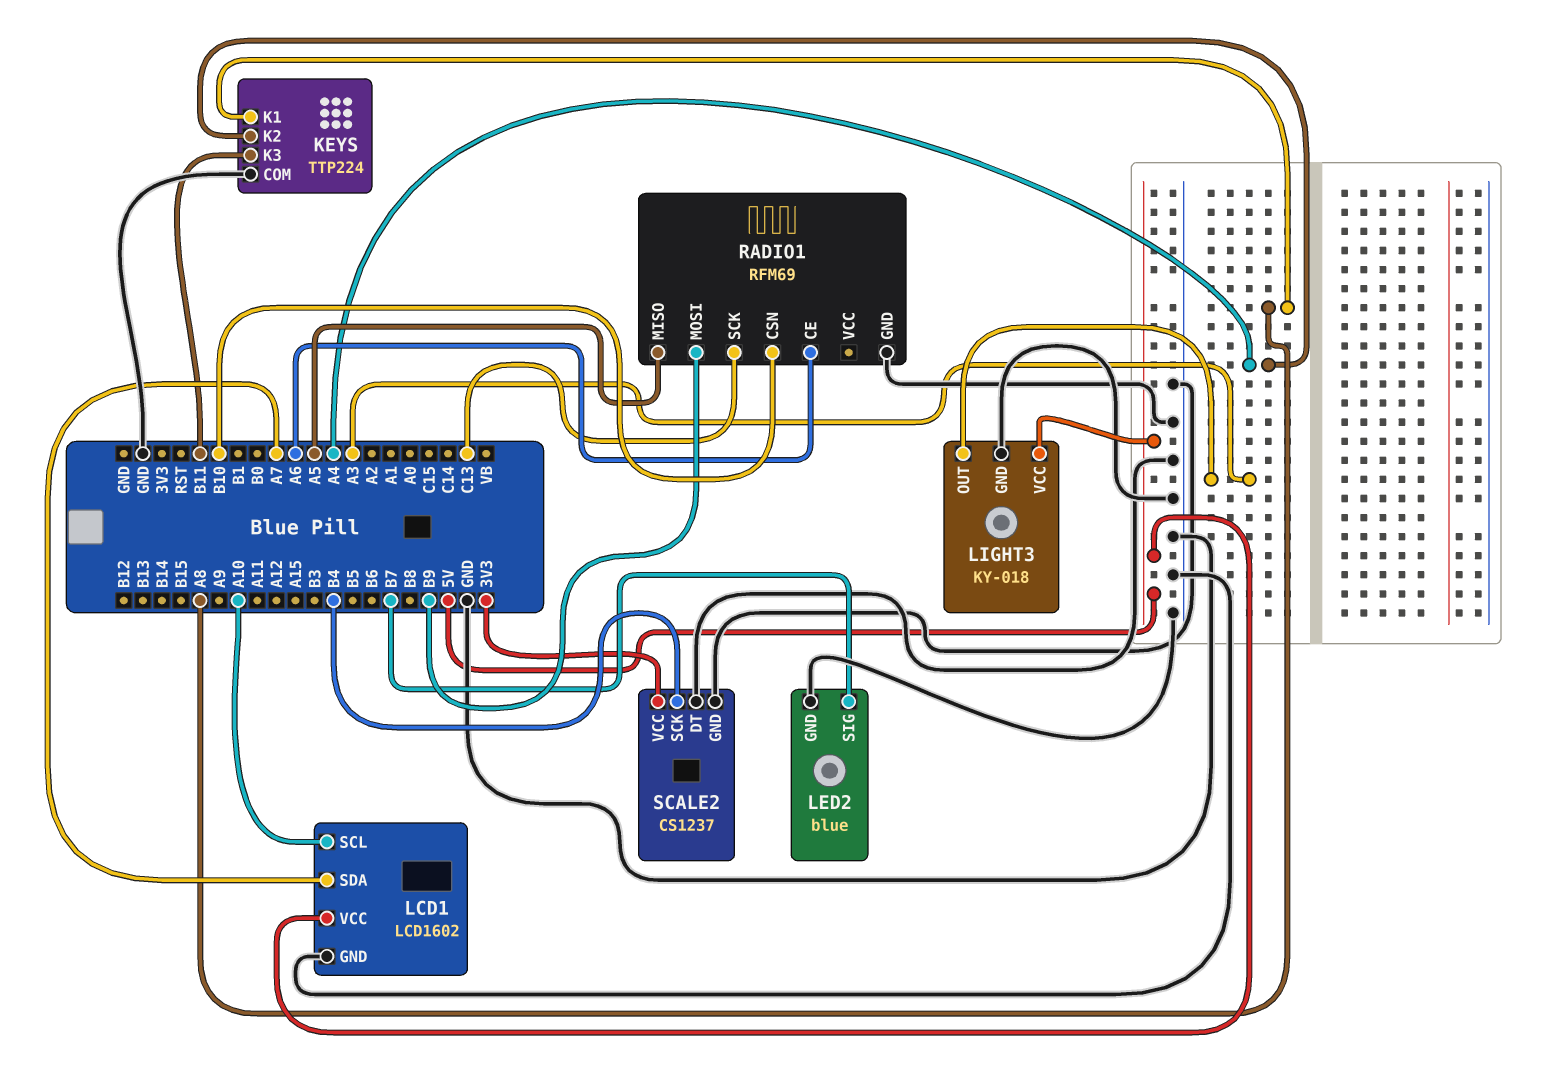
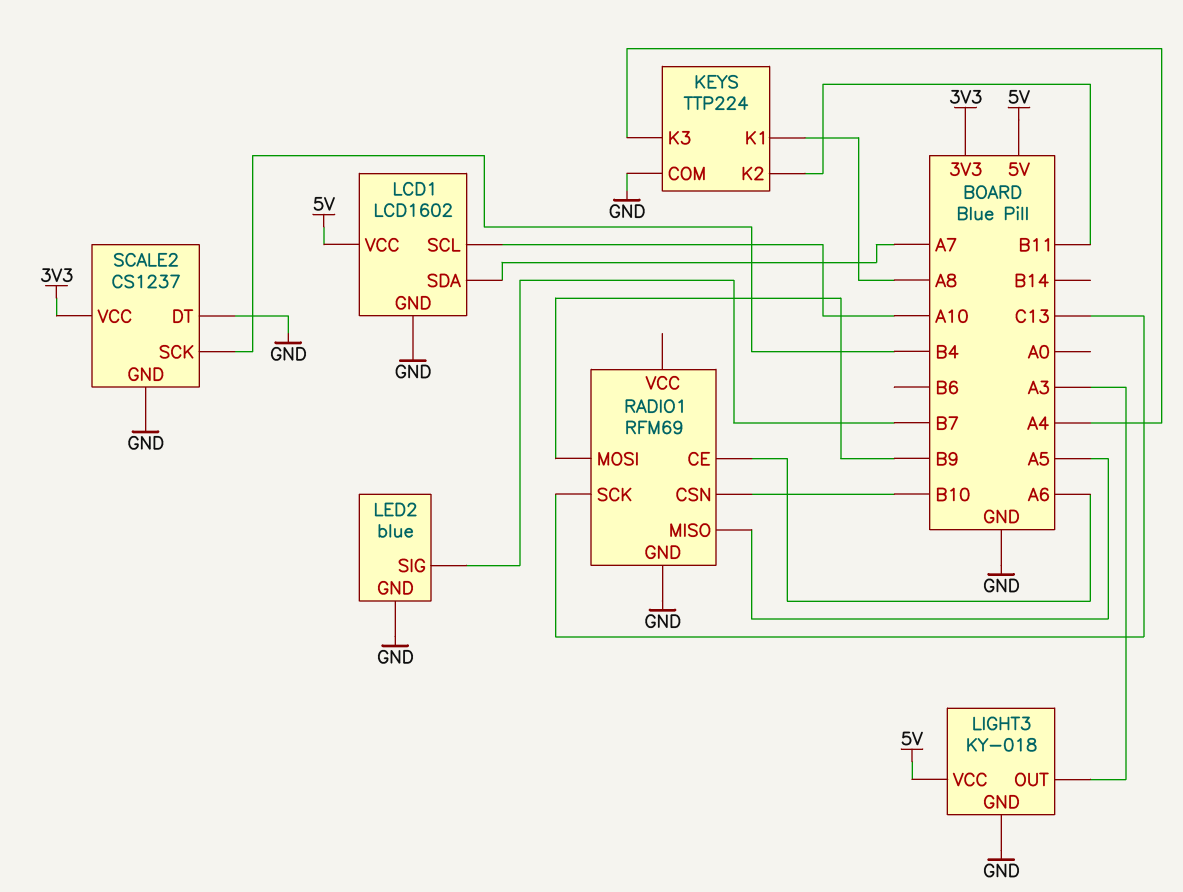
KEYS pin K2: A4 -> B11
KEYS pin K3: B11 -> A4

